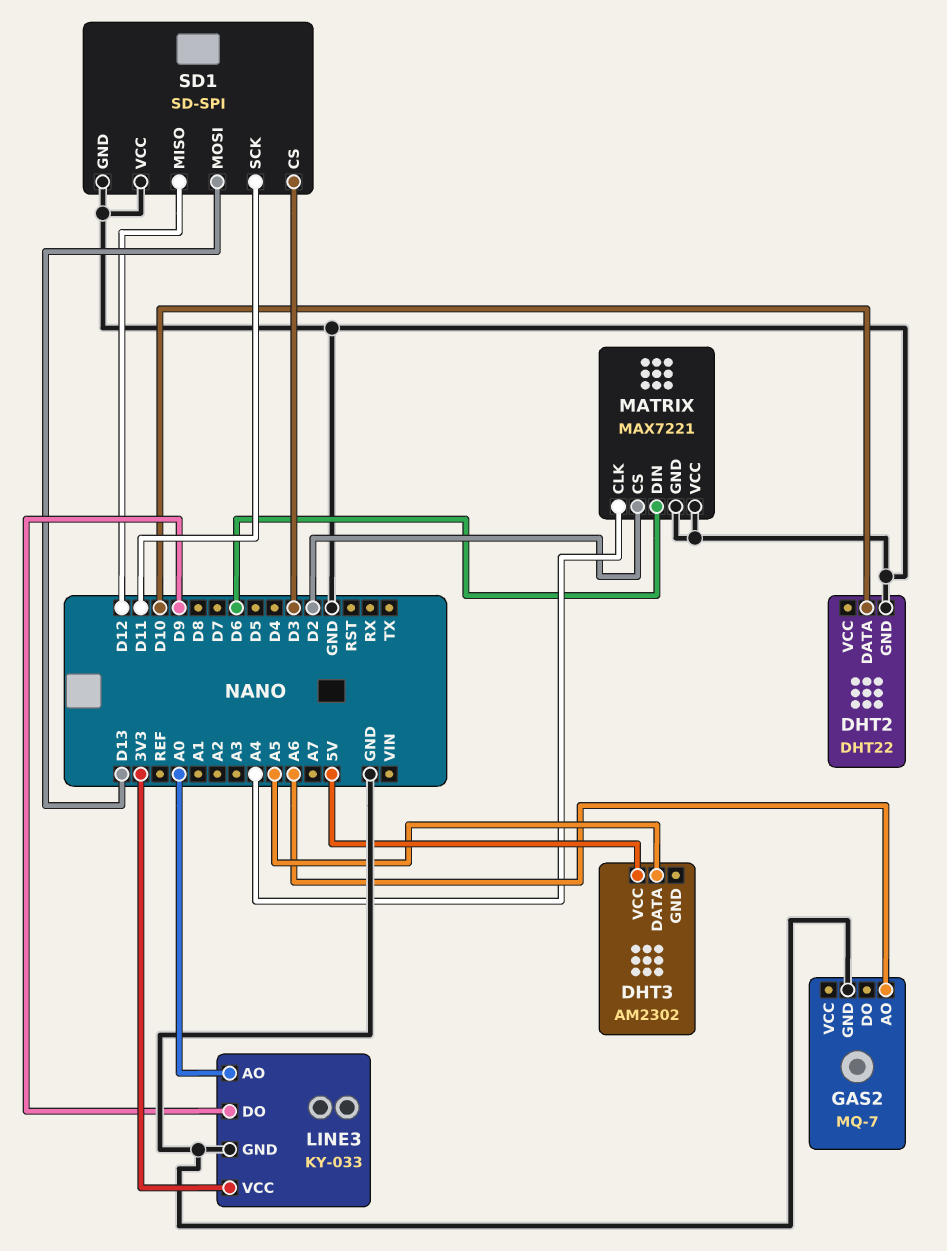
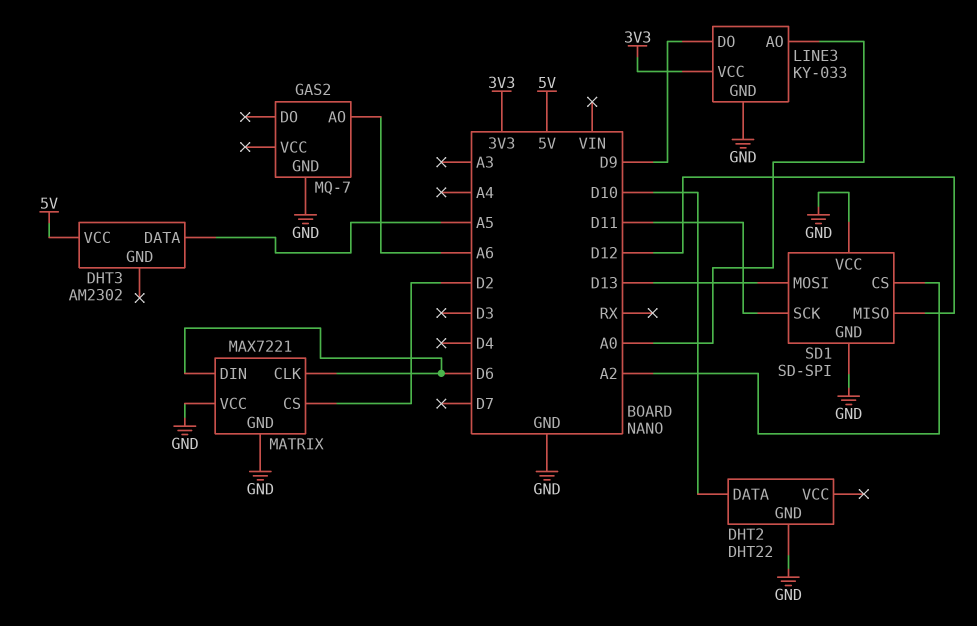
MATRIX pin CLK: A4 -> D6
SD1 pin CS: D3 -> A2

